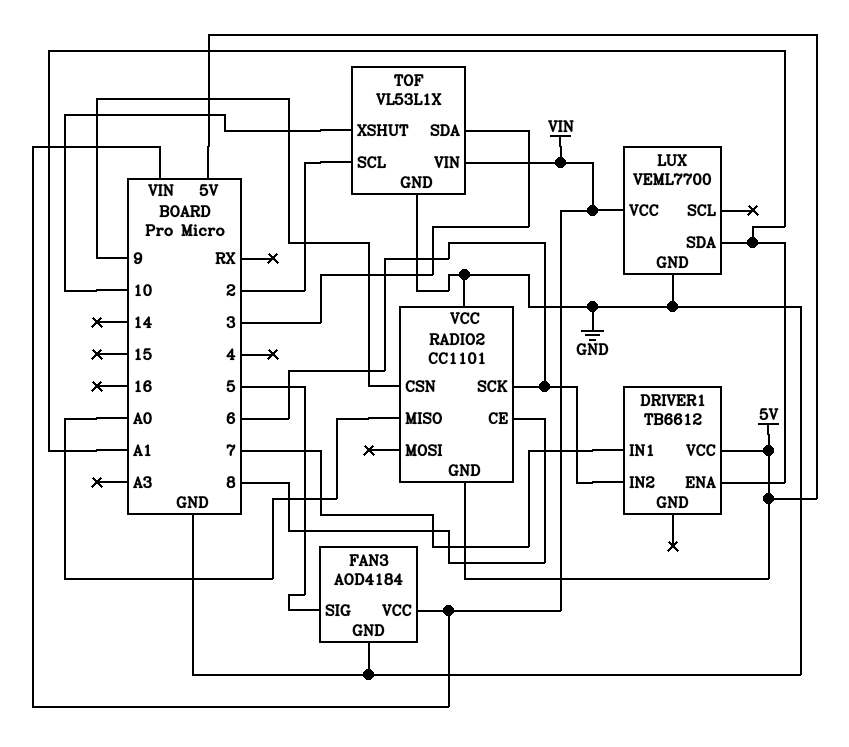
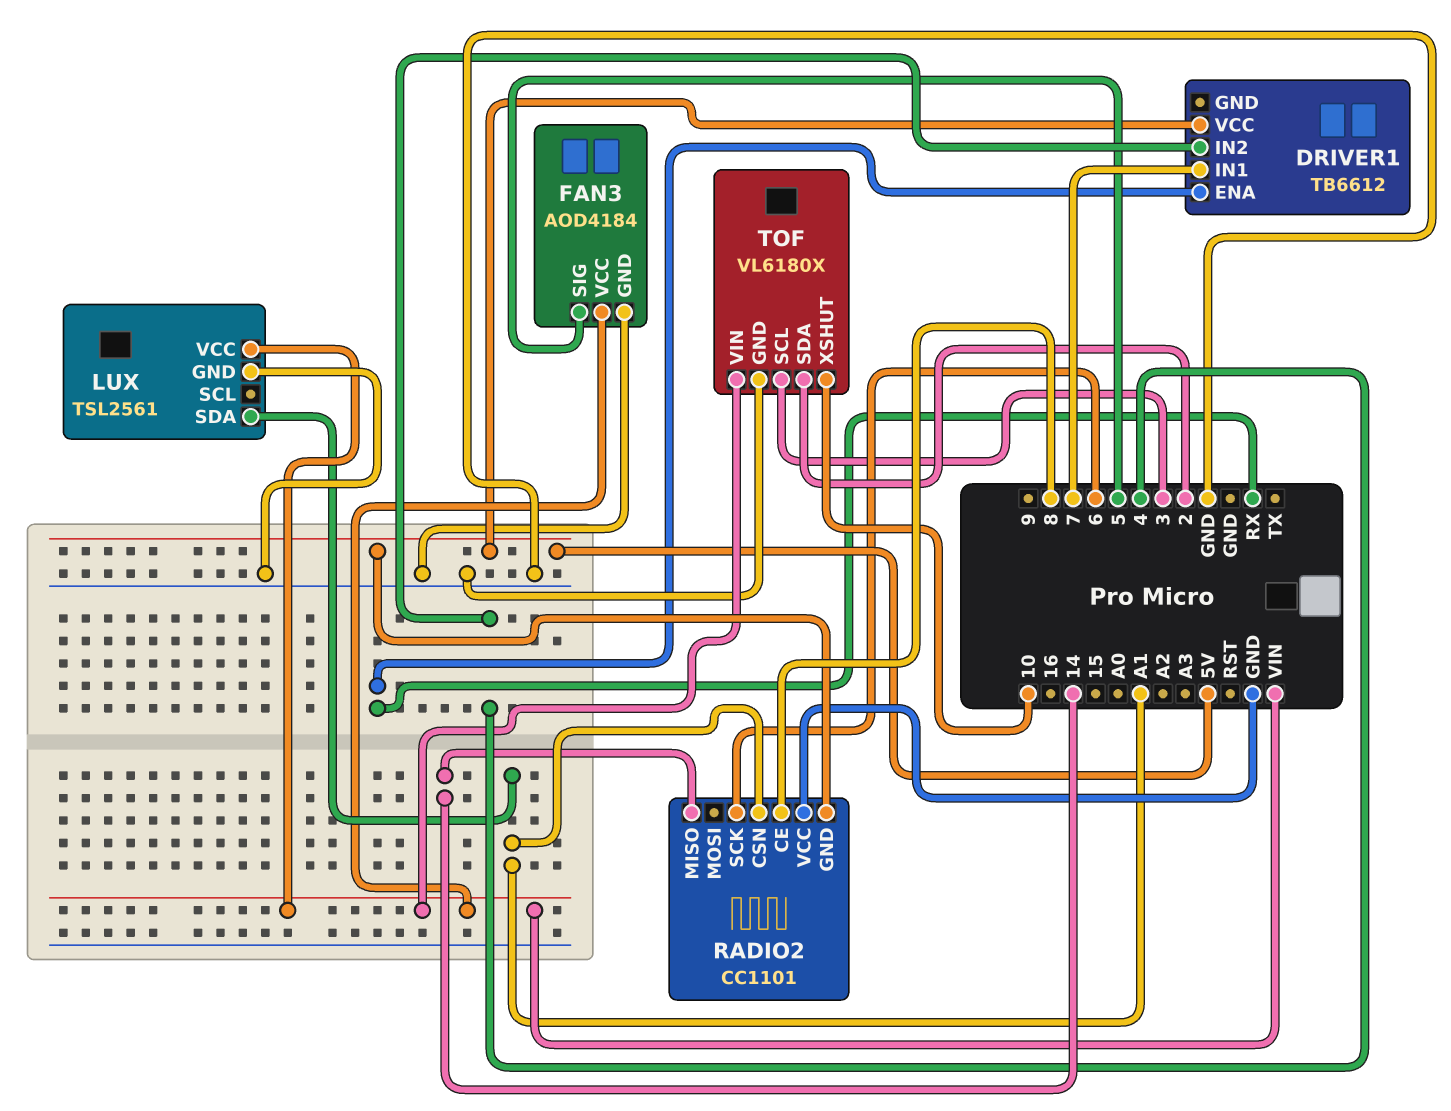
DRIVER1 pin ENA: A1 -> RX
DRIVER1 pin IN2: 6 -> 4
LUX: VEML7700 -> TSL2561
RADIO2 pin CSN: 9 -> A1
RADIO2 pin MISO: A0 -> 14
TOF: VL53L1X -> VL6180X
TOF pin SCL: 2 -> 3
TOF pin SDA: 3 -> 2

